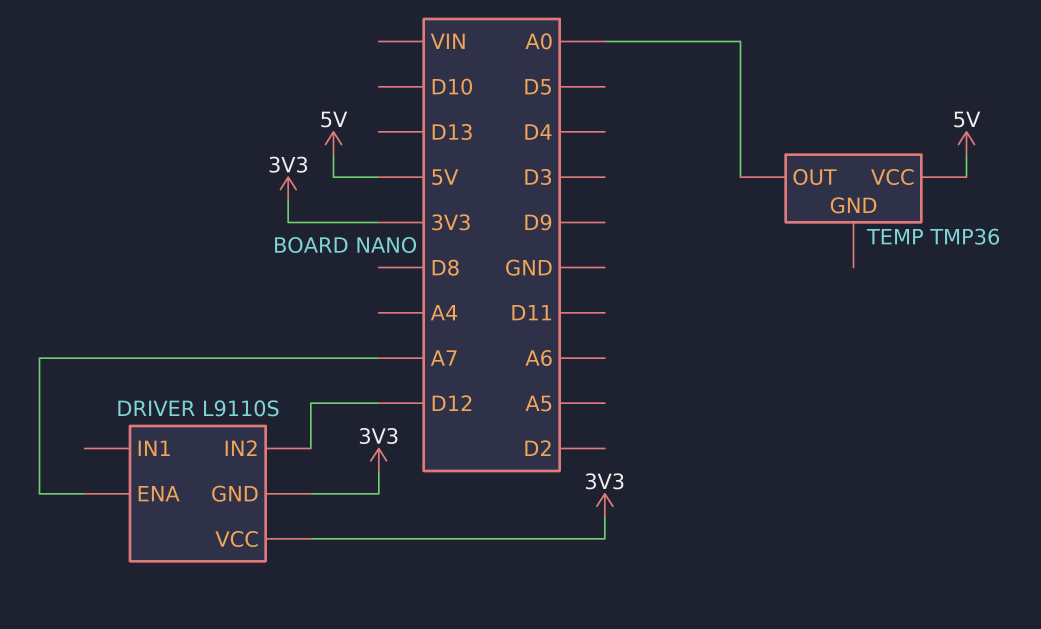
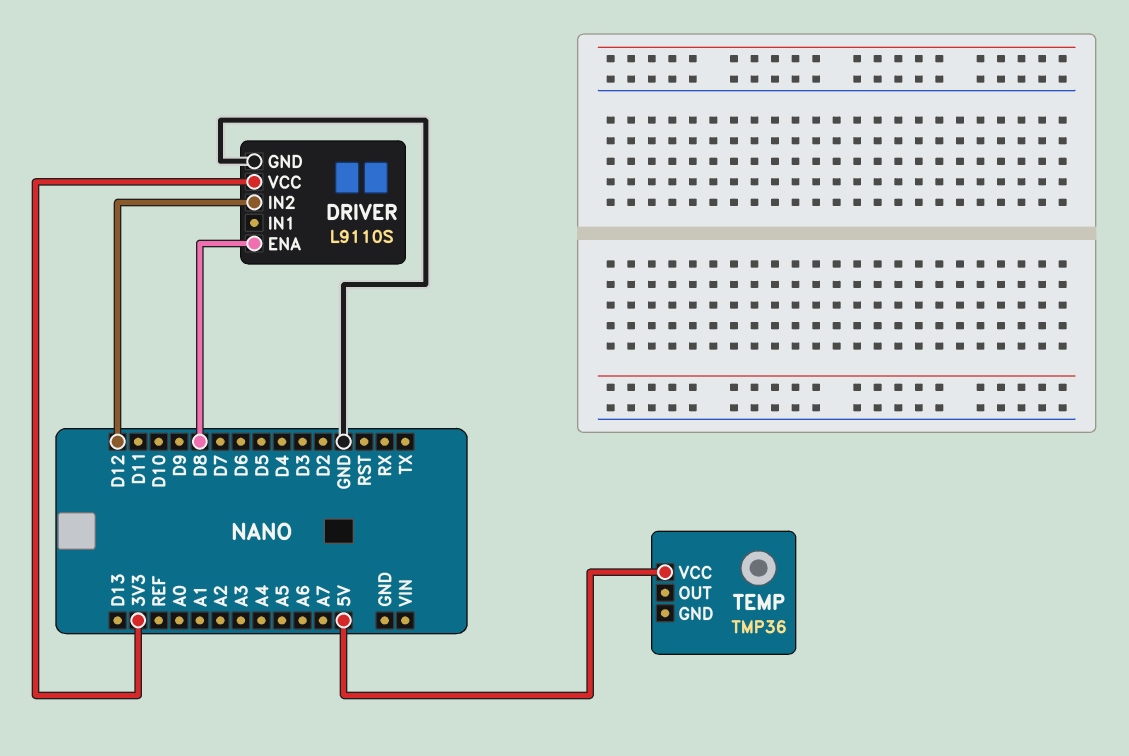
DRIVER pin ENA: A7 -> D8
DRIVER pin GND: 3V3 -> GND
TEMP pin OUT: A0 -> none

